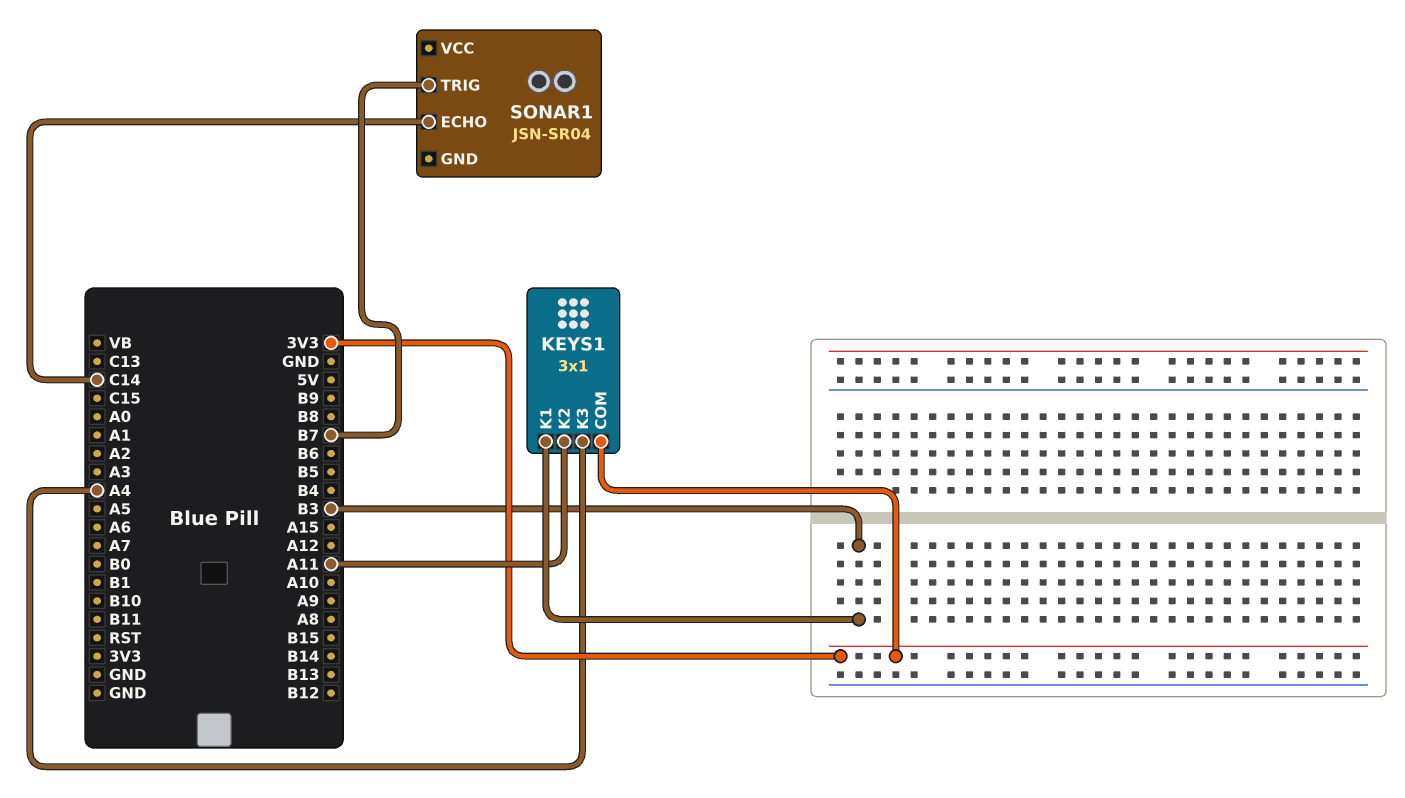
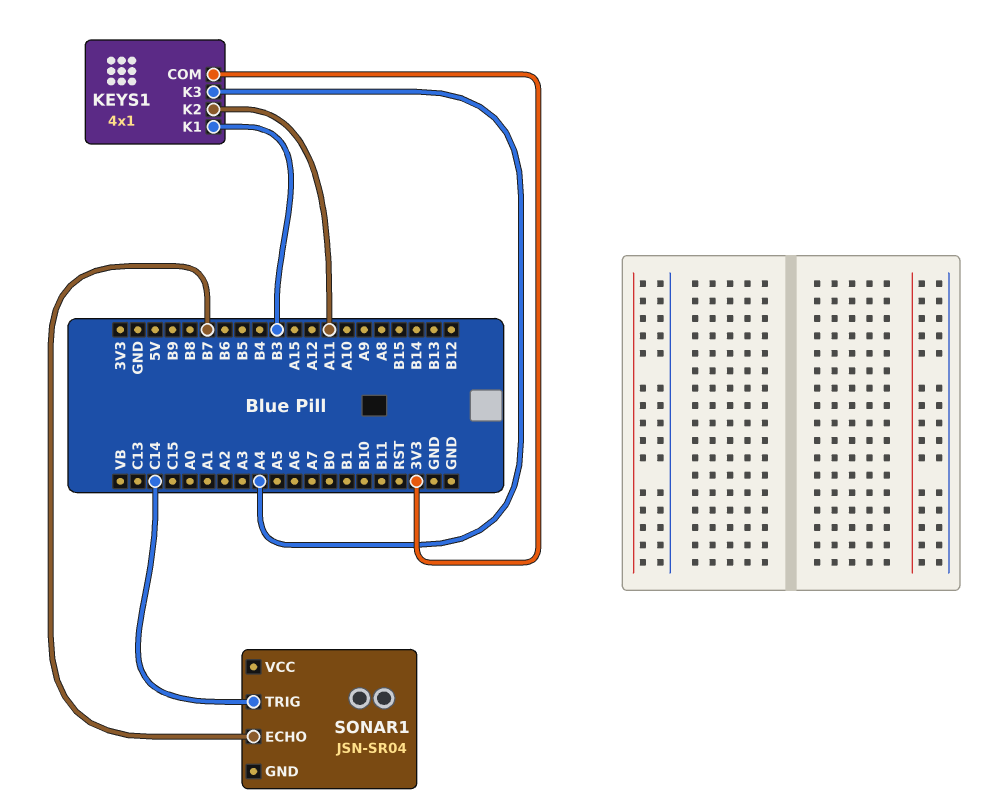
KEYS1: 3x1 -> 4x1
SONAR1 pin ECHO: C14 -> B7
SONAR1 pin TRIG: B7 -> C14

